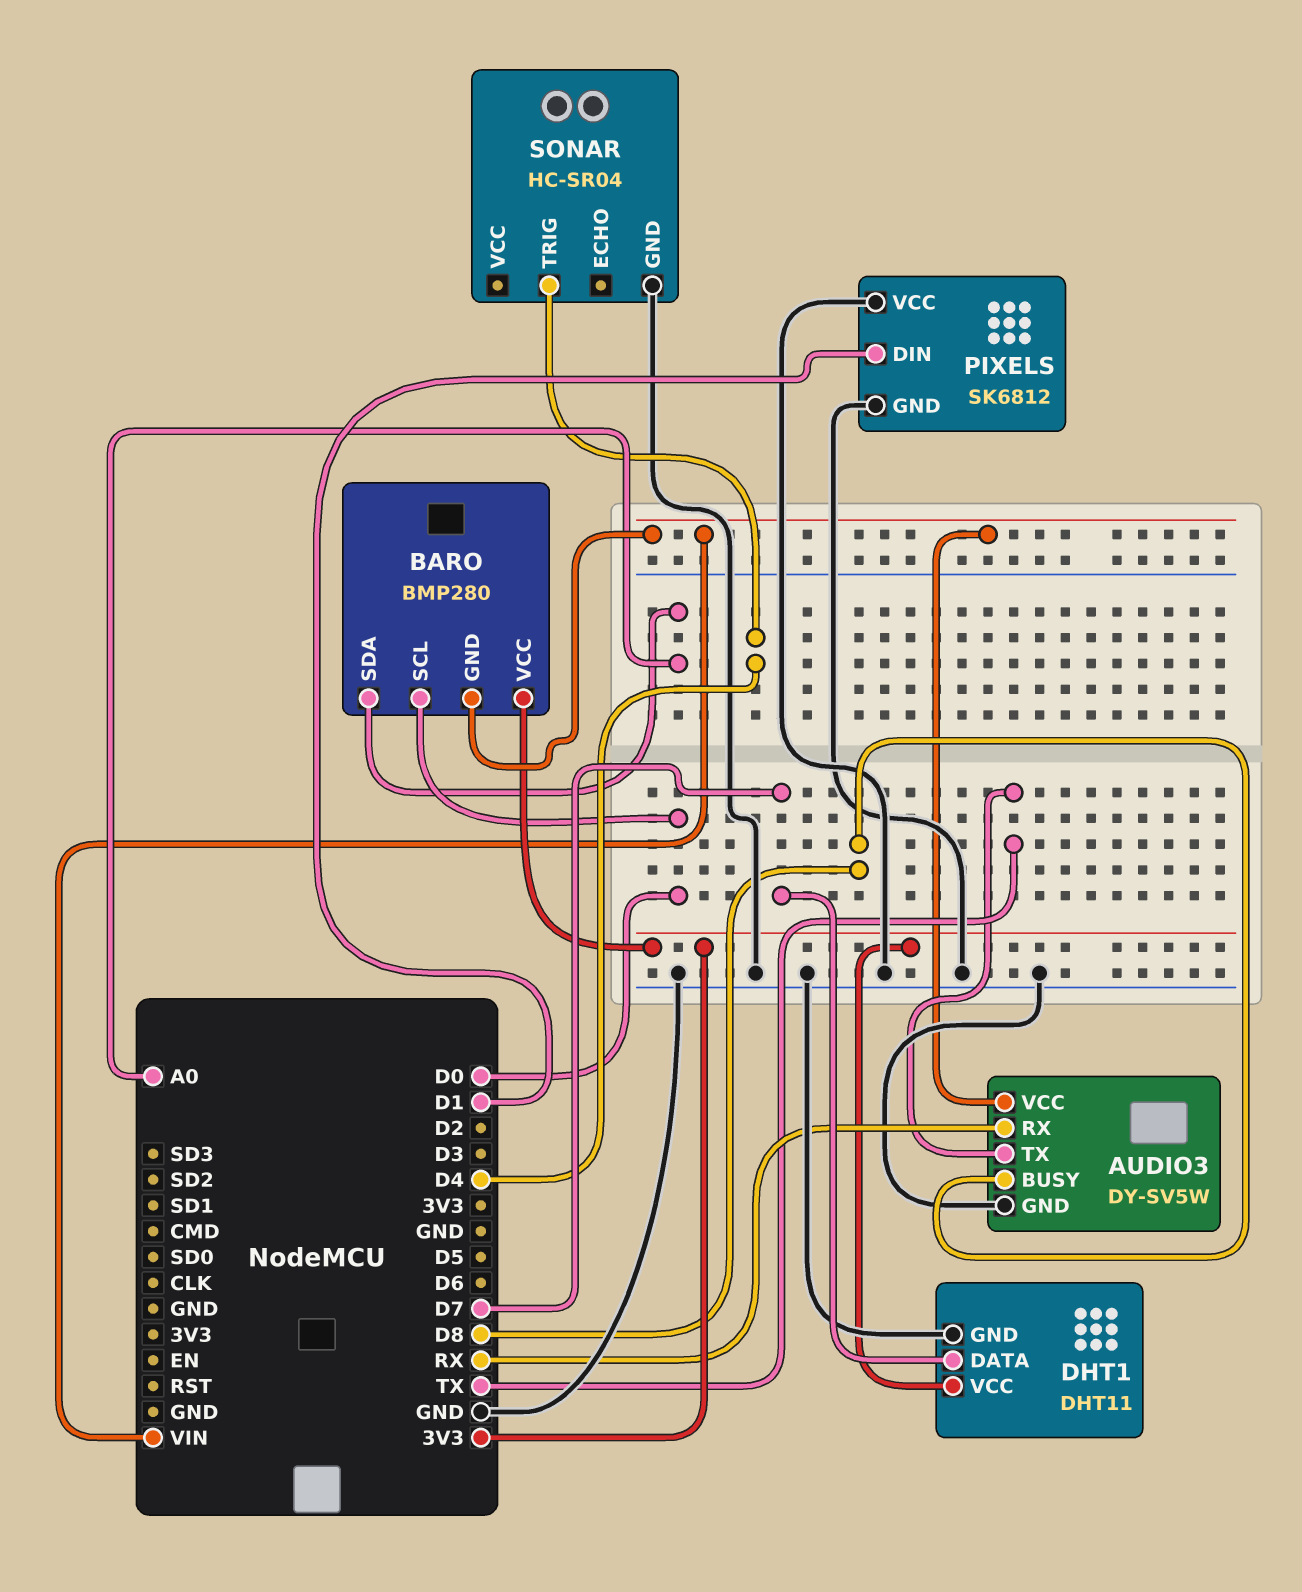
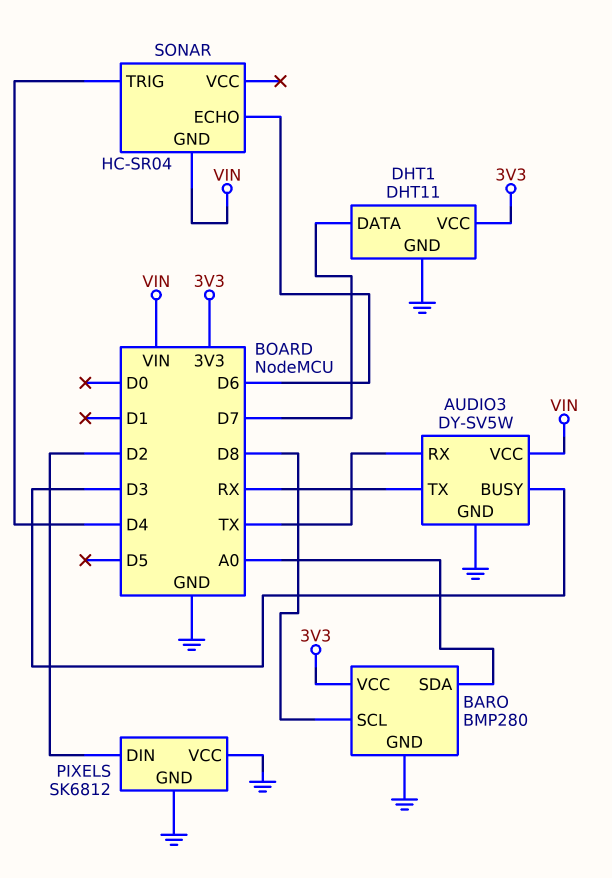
AUDIO3 pin BUSY: D8 -> D3
AUDIO3 pin RX: RX -> TX
AUDIO3 pin TX: TX -> RX
BARO pin GND: VIN -> GND
BARO pin SCL: D0 -> D8
PIXELS pin DIN: D1 -> D2
SONAR pin ECHO: none -> D6
SONAR pin GND: GND -> VIN

